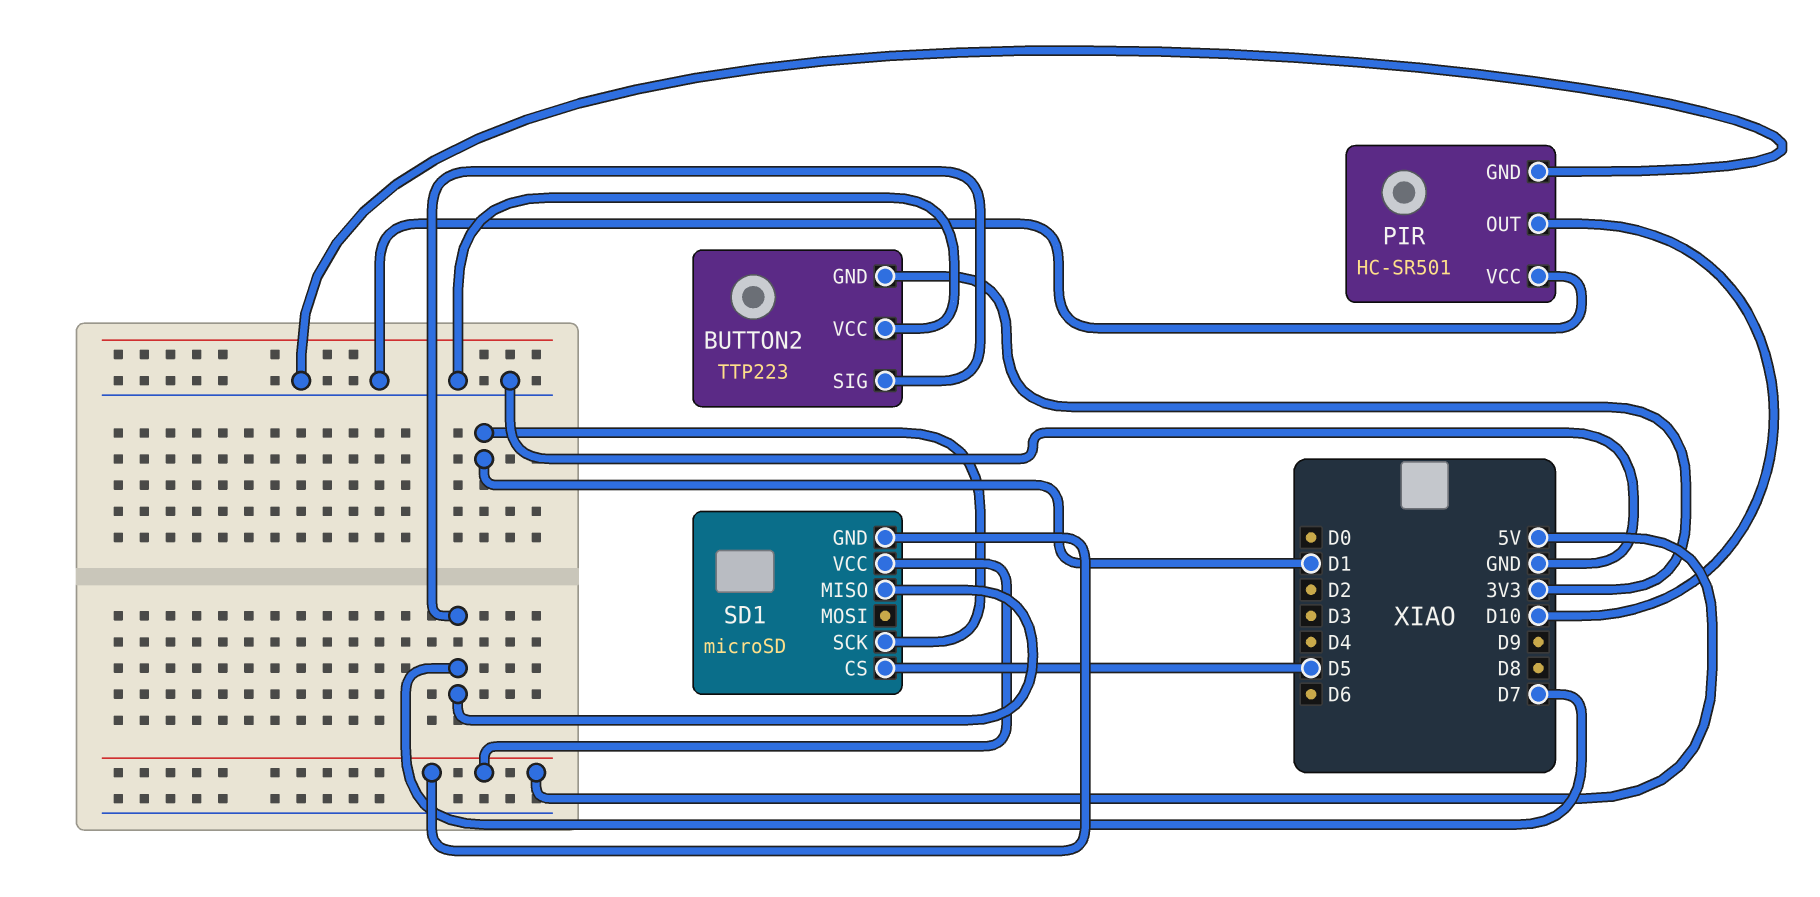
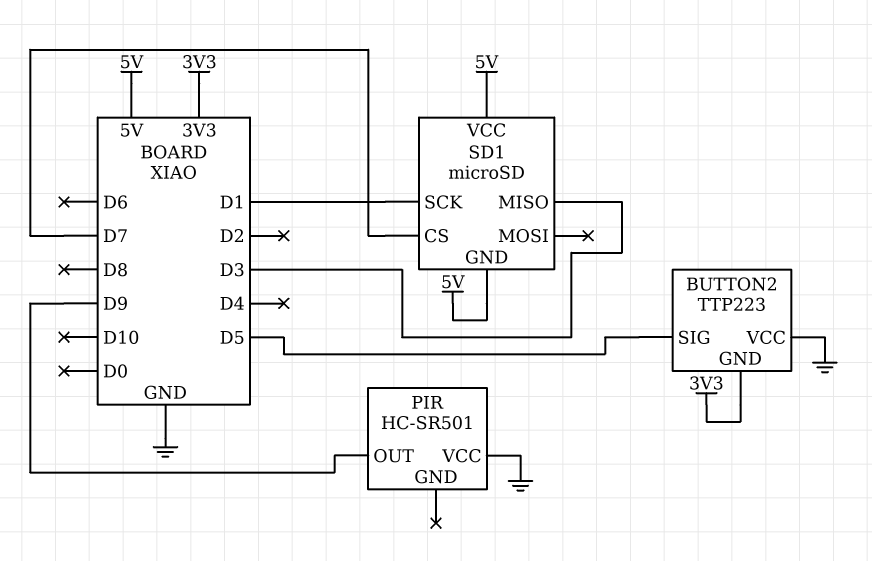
BUTTON2 pin SIG: D7 -> D5
PIR pin GND: GND -> none
PIR pin OUT: D10 -> D9
SD1 pin CS: D5 -> D7
SD1 pin MISO: D7 -> D3

